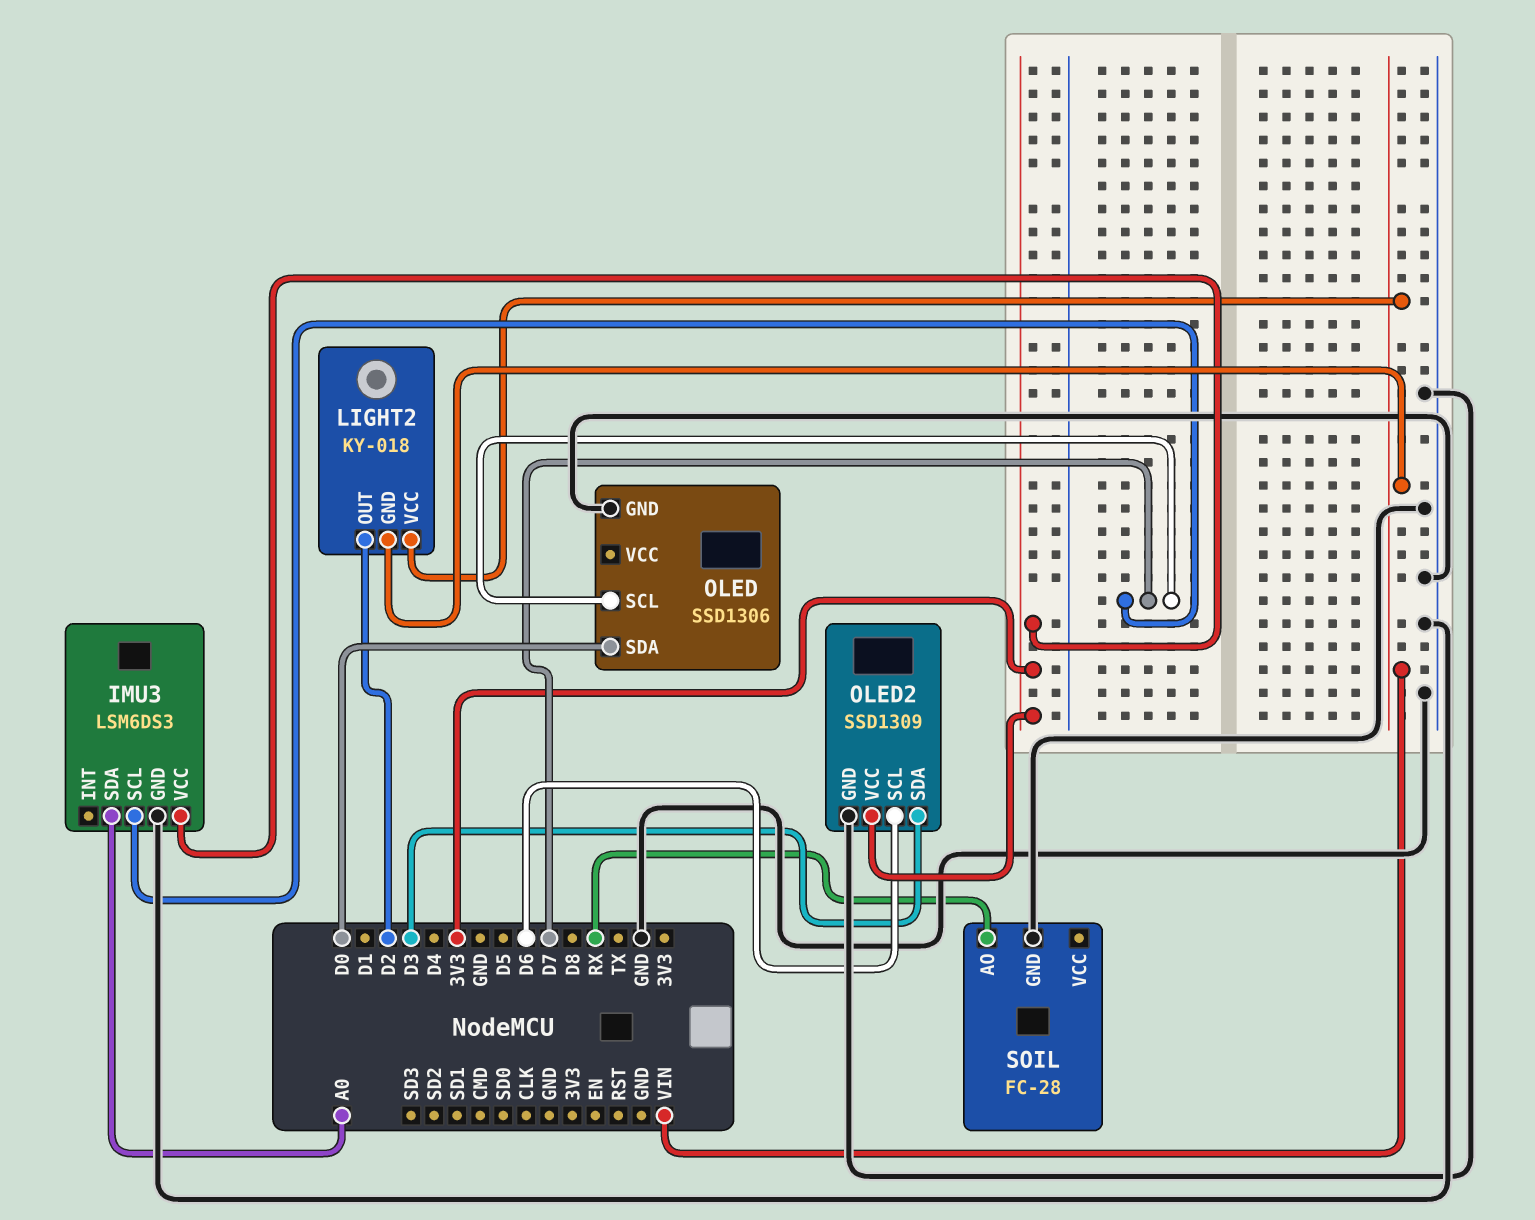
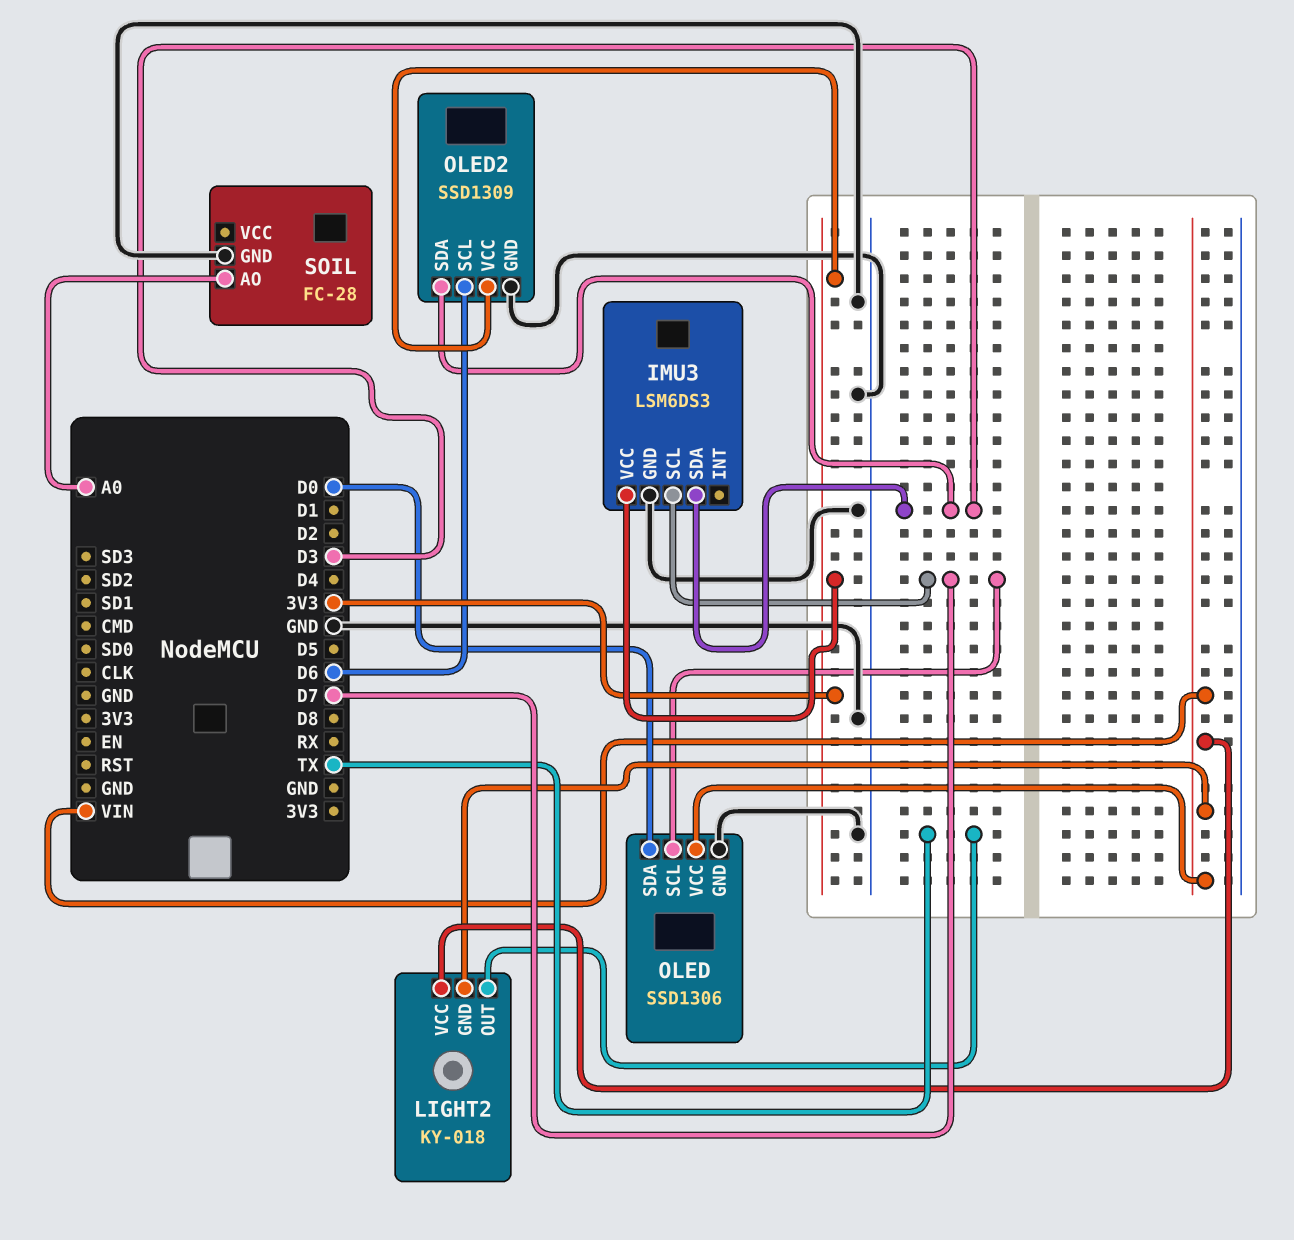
IMU3 pin SDA: A0 -> D3
LIGHT2 pin OUT: D2 -> TX
OLED pin VCC: none -> VIN
SOIL pin AO: RX -> A0

